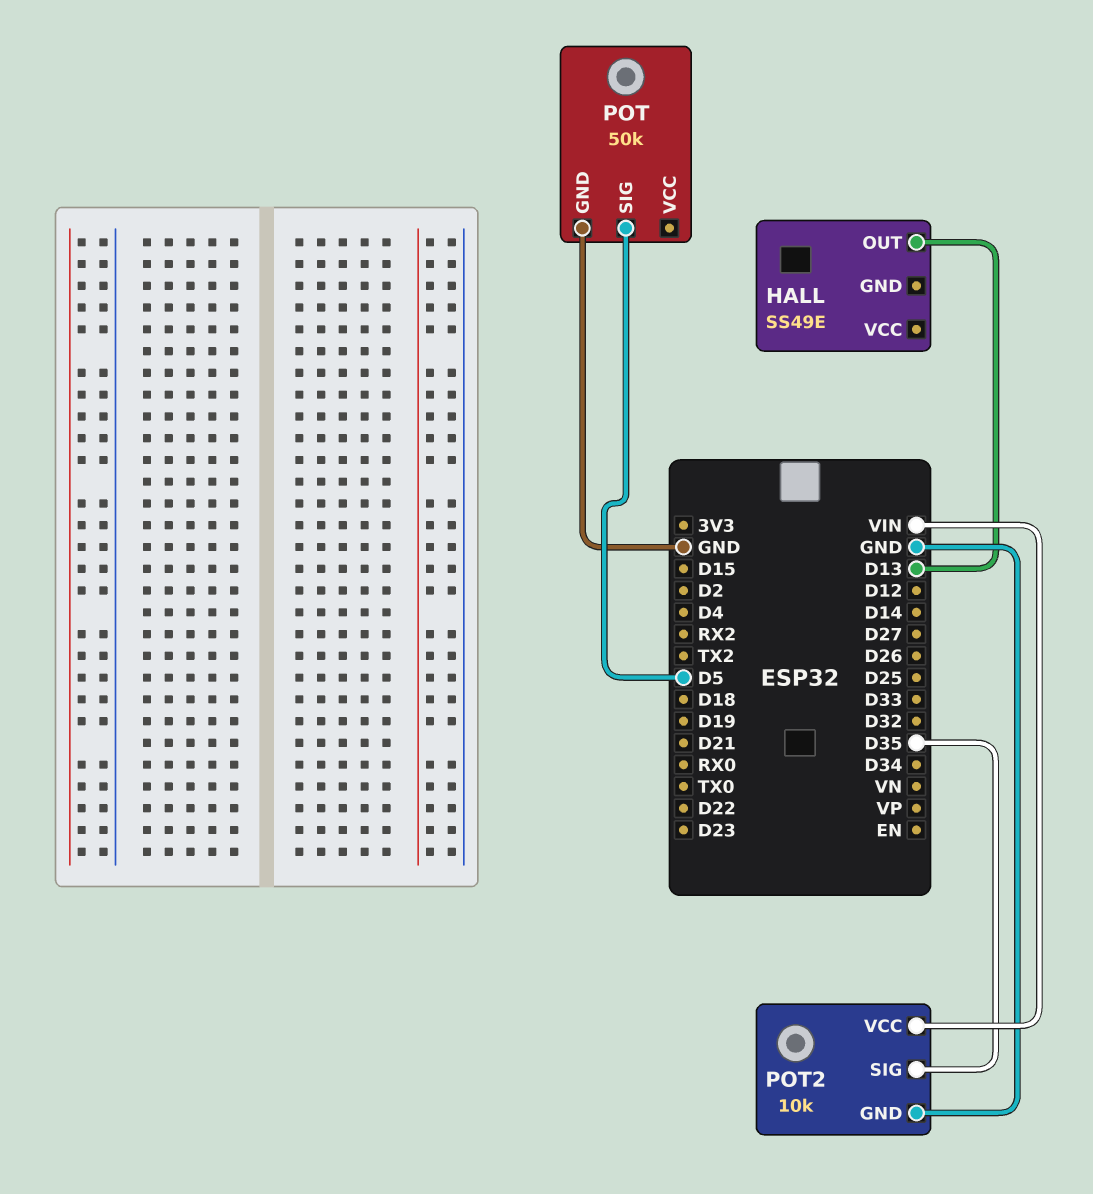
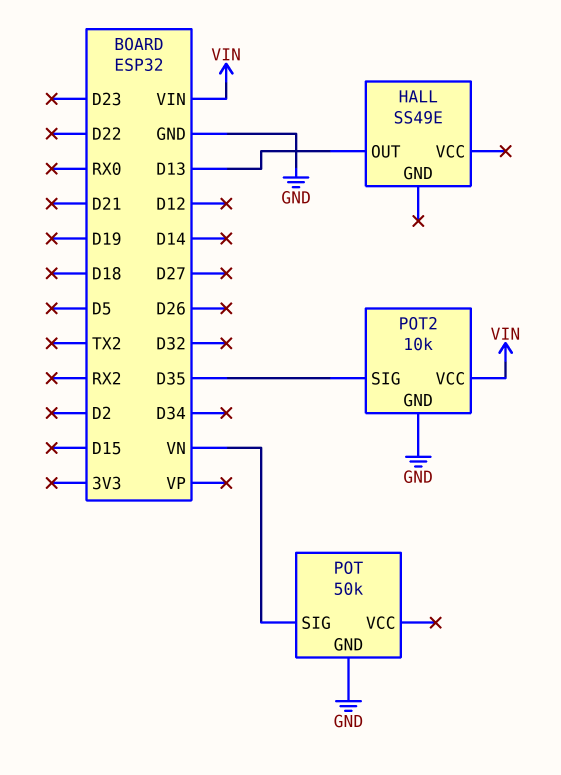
POT pin SIG: D5 -> VN

